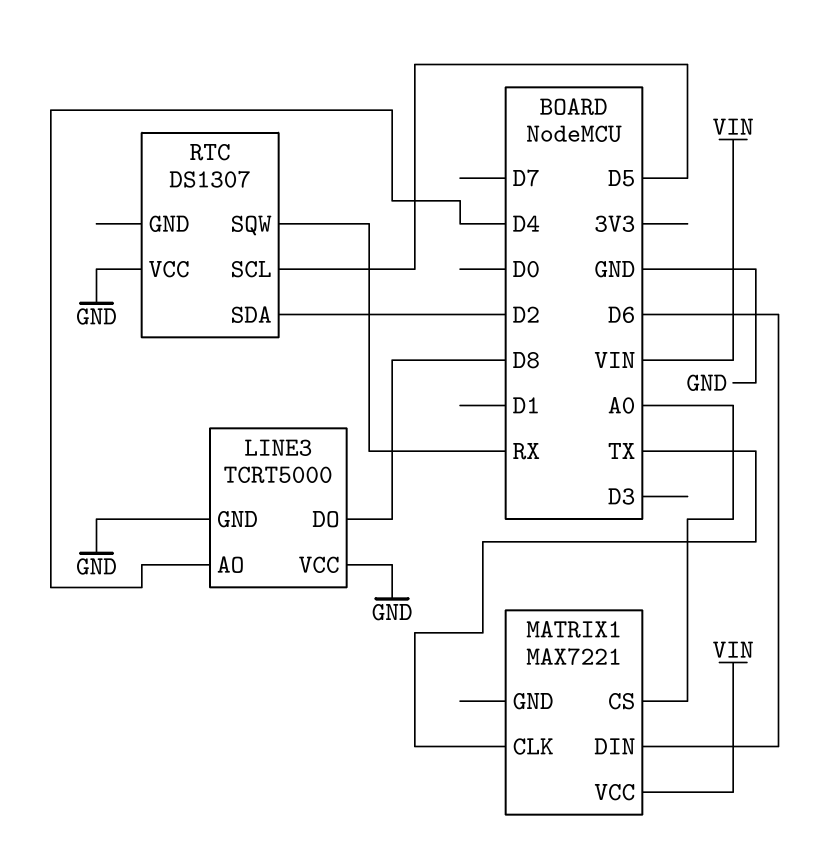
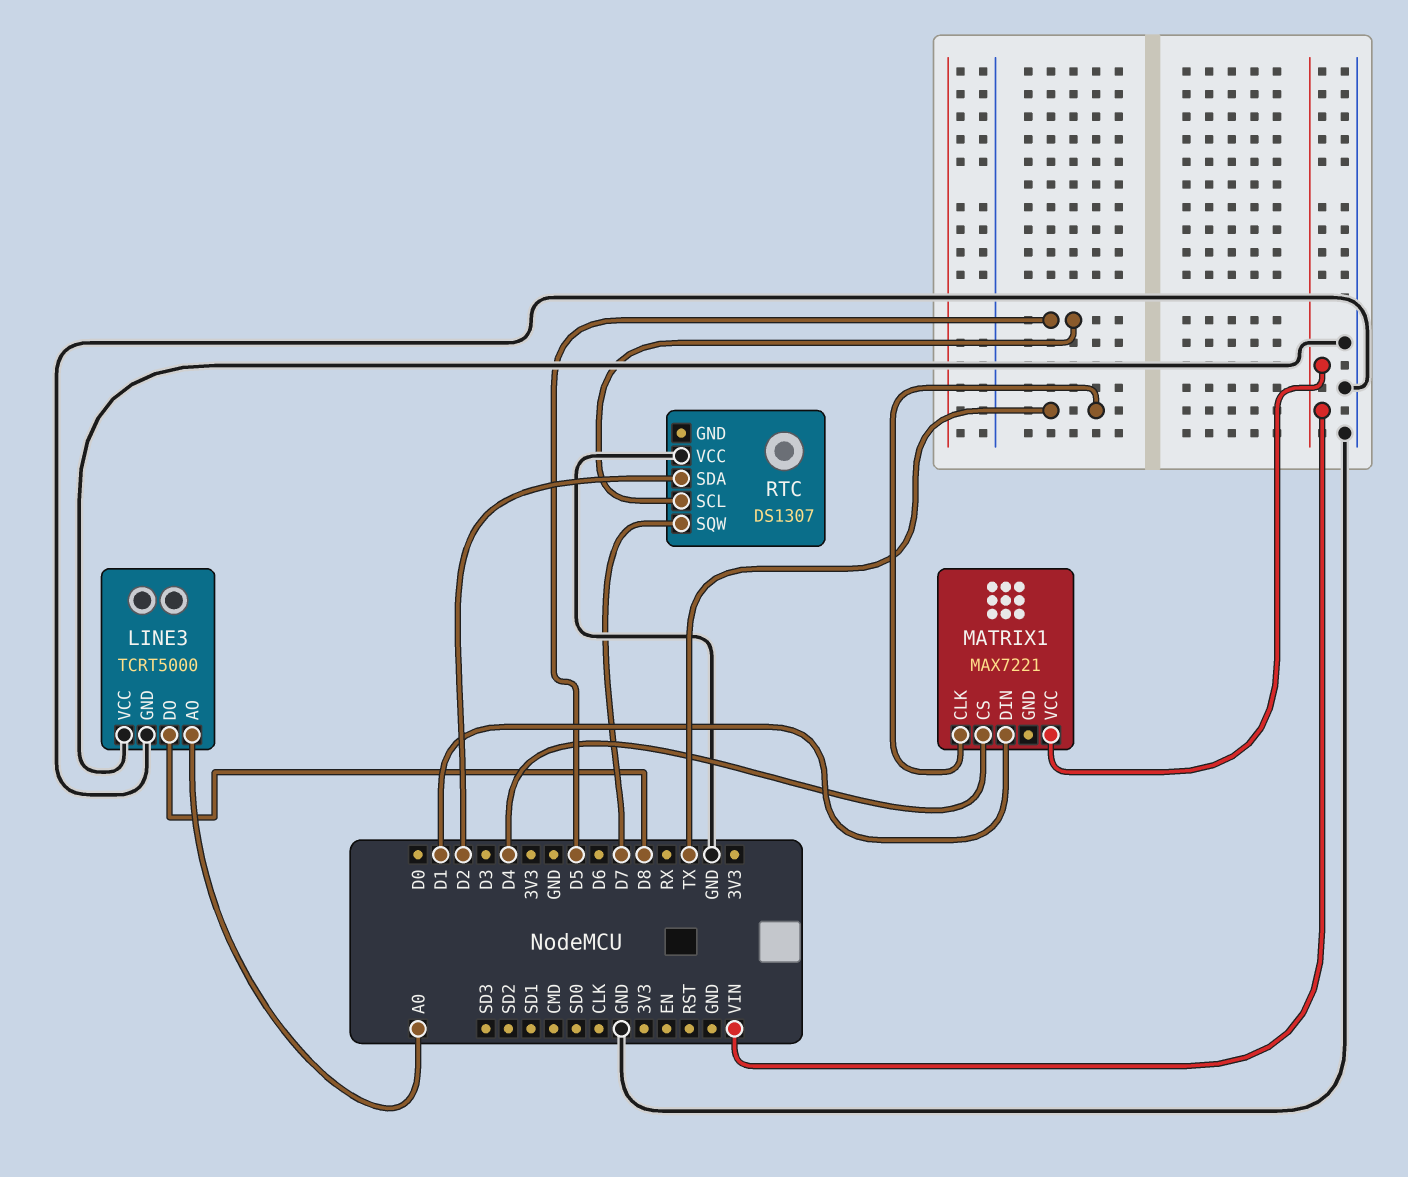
LINE3 pin AO: D4 -> A0
MATRIX1 pin CS: A0 -> D4
MATRIX1 pin DIN: D6 -> D1
RTC pin SQW: RX -> D7

